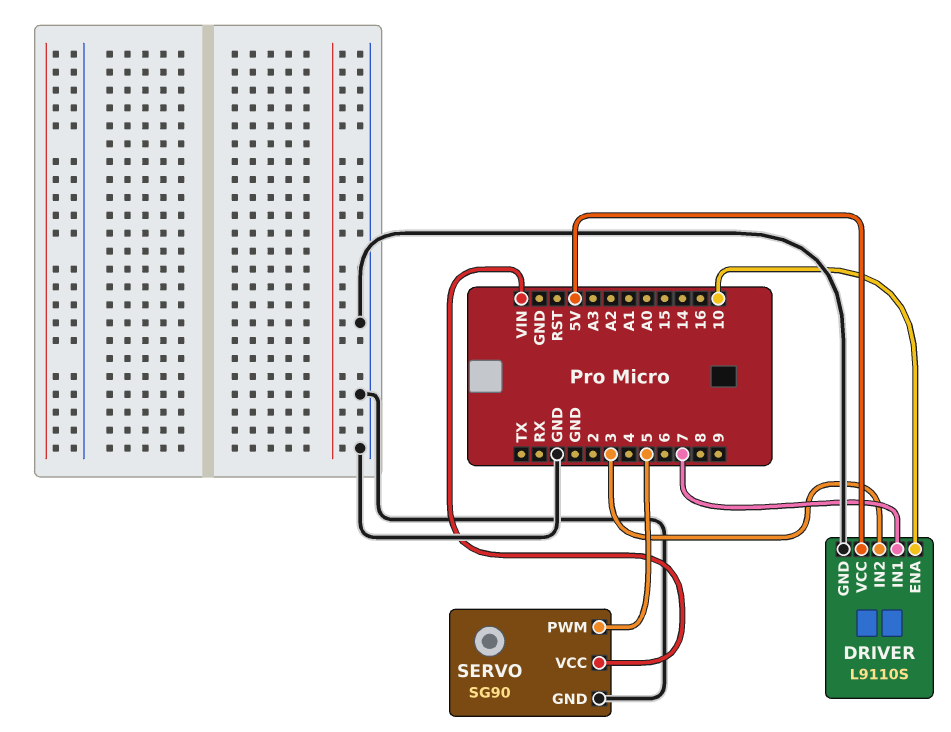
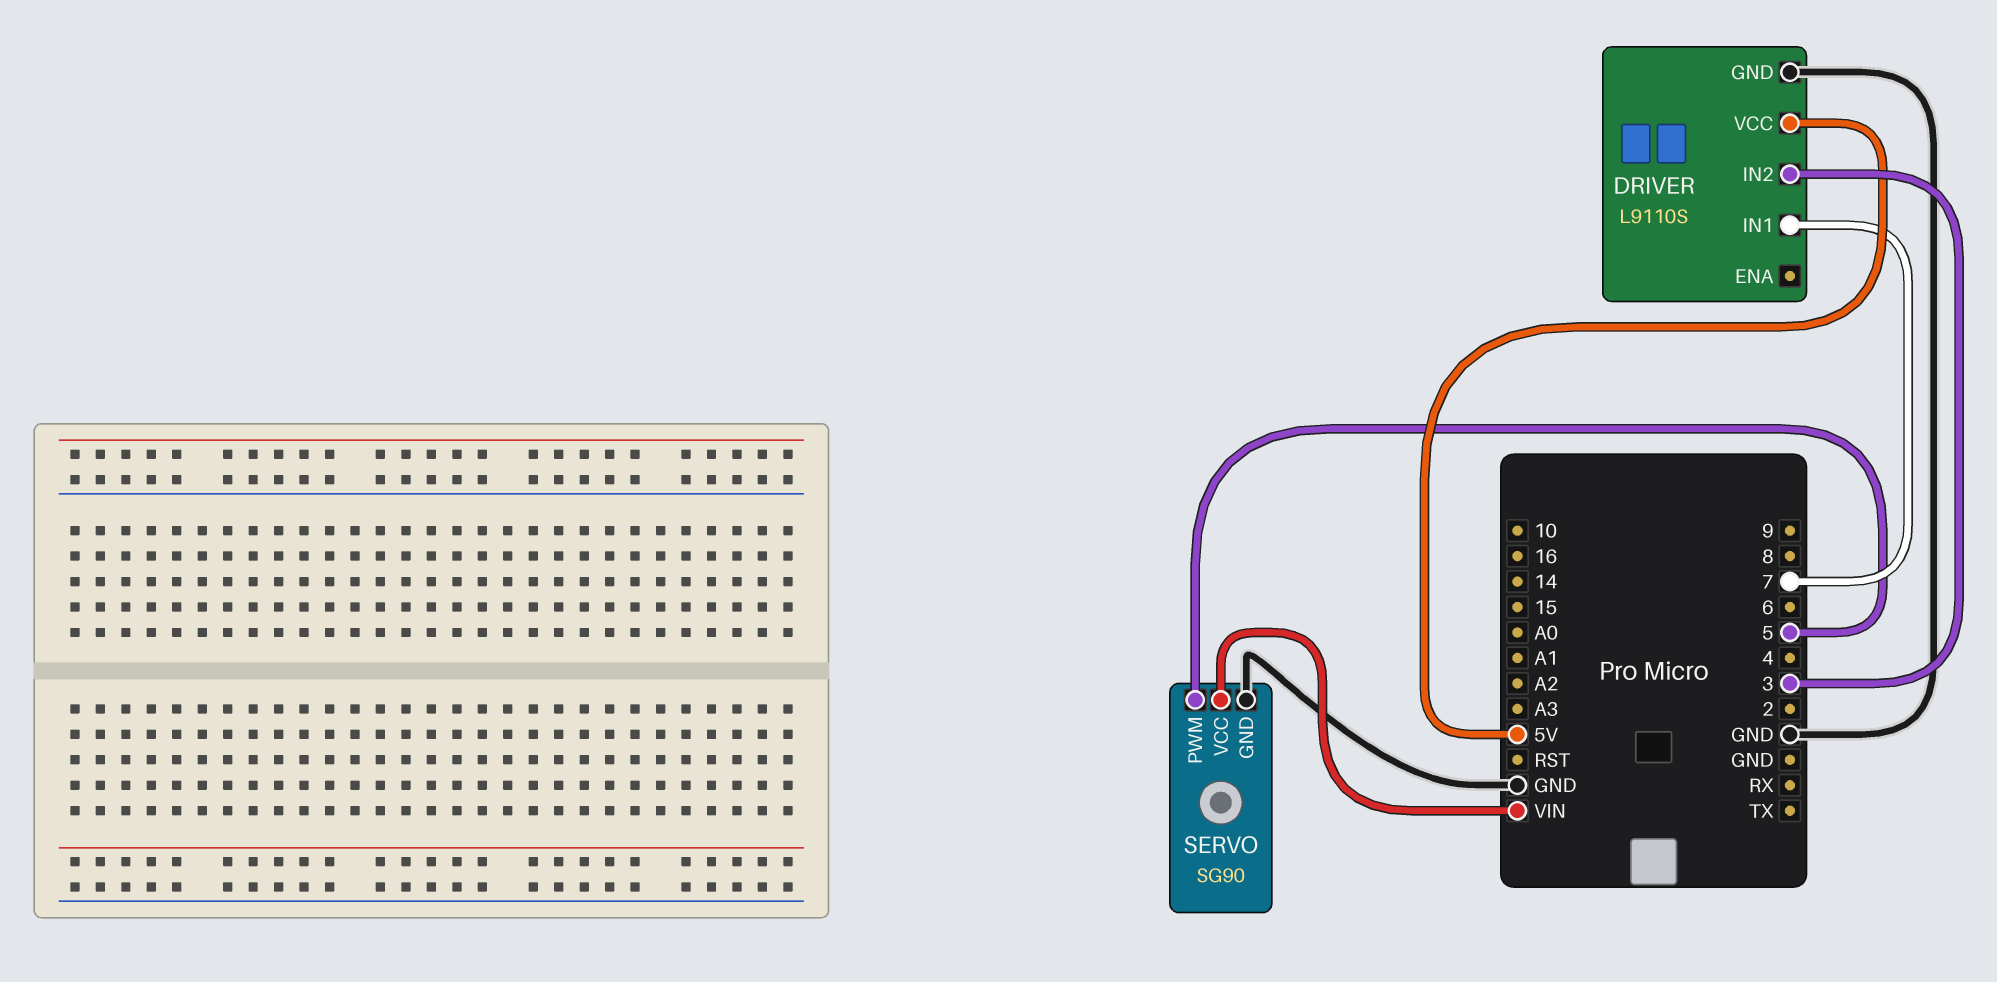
DRIVER pin ENA: 10 -> none

